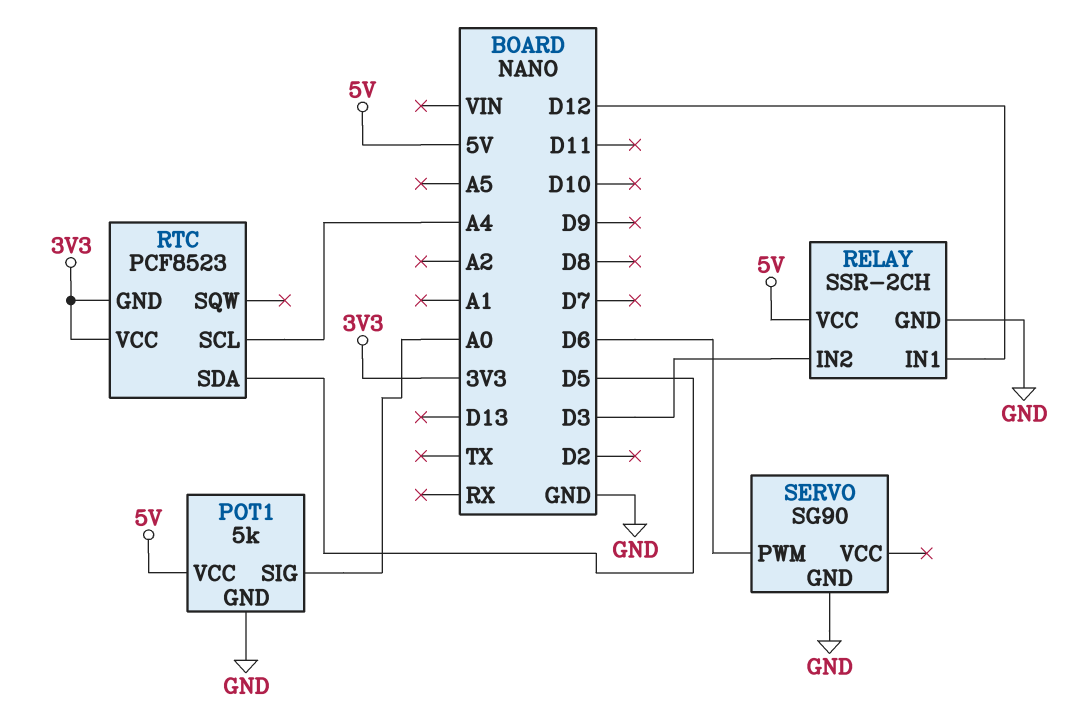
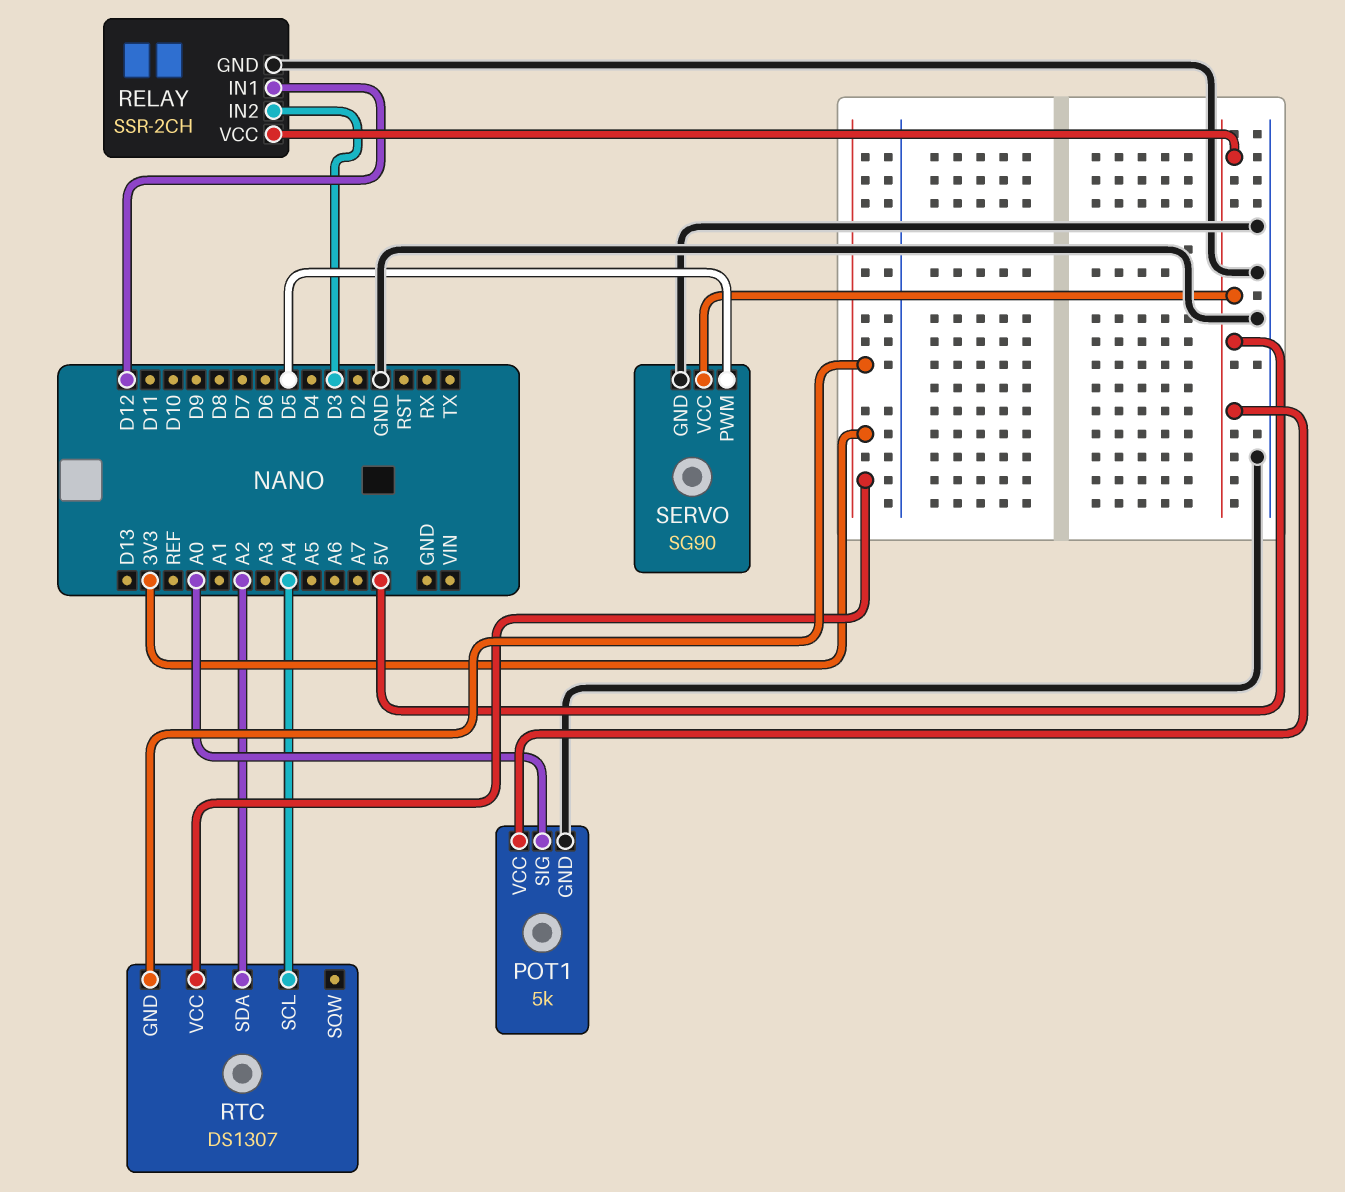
RTC: PCF8523 -> DS1307
RTC pin SDA: D5 -> A2
SERVO pin PWM: D6 -> D5
SERVO pin VCC: none -> 5V

